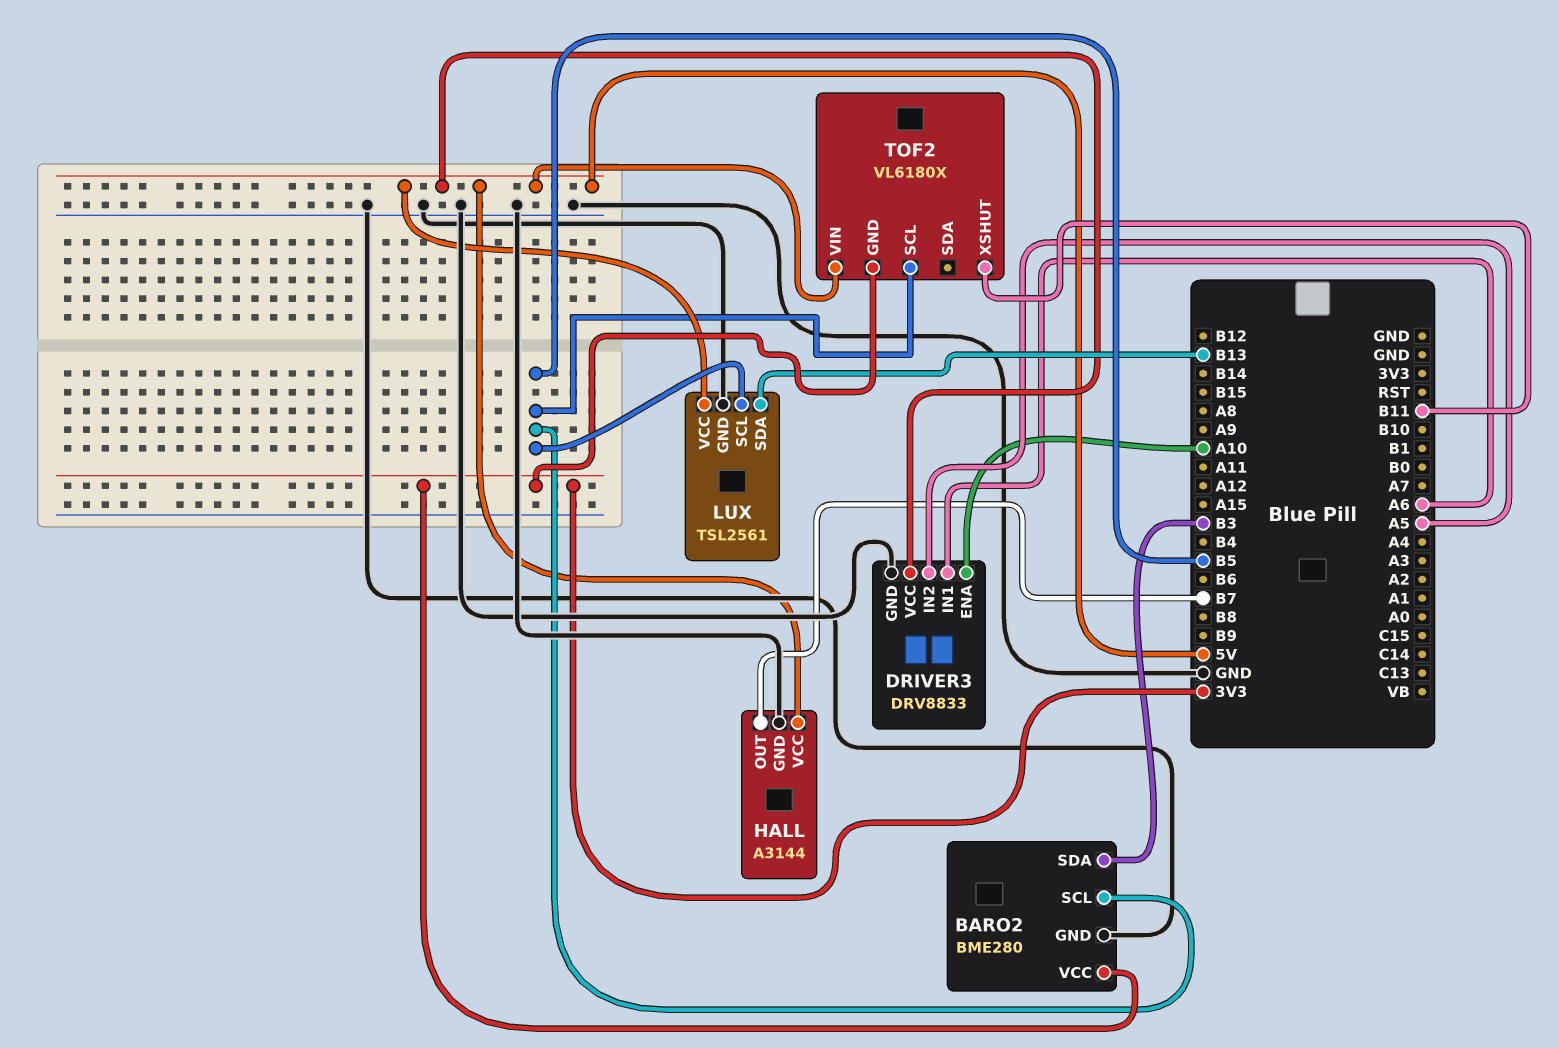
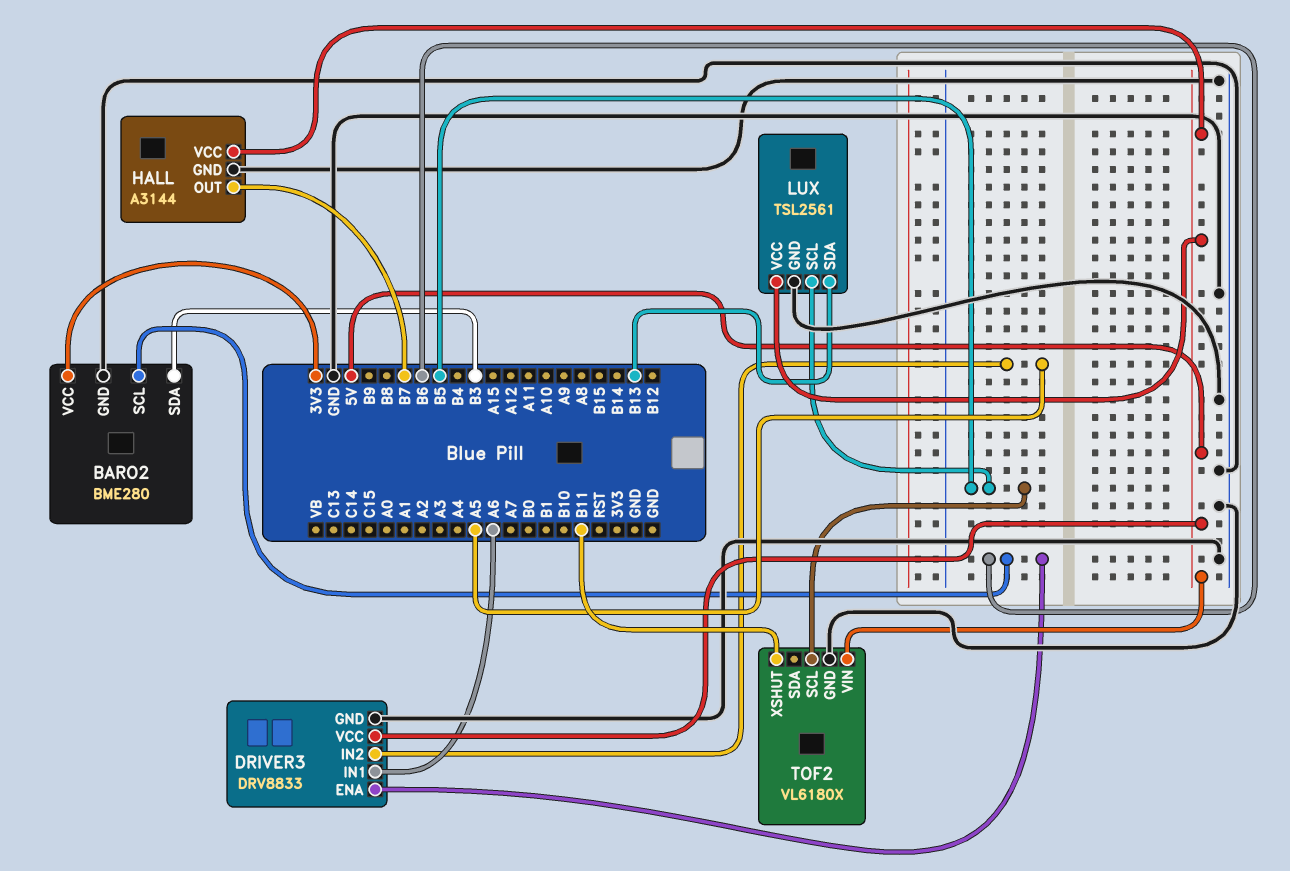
BARO2 pin SCL: B5 -> B6
DRIVER3 pin ENA: A10 -> B6
TOF2 pin GND: 3V3 -> GND

